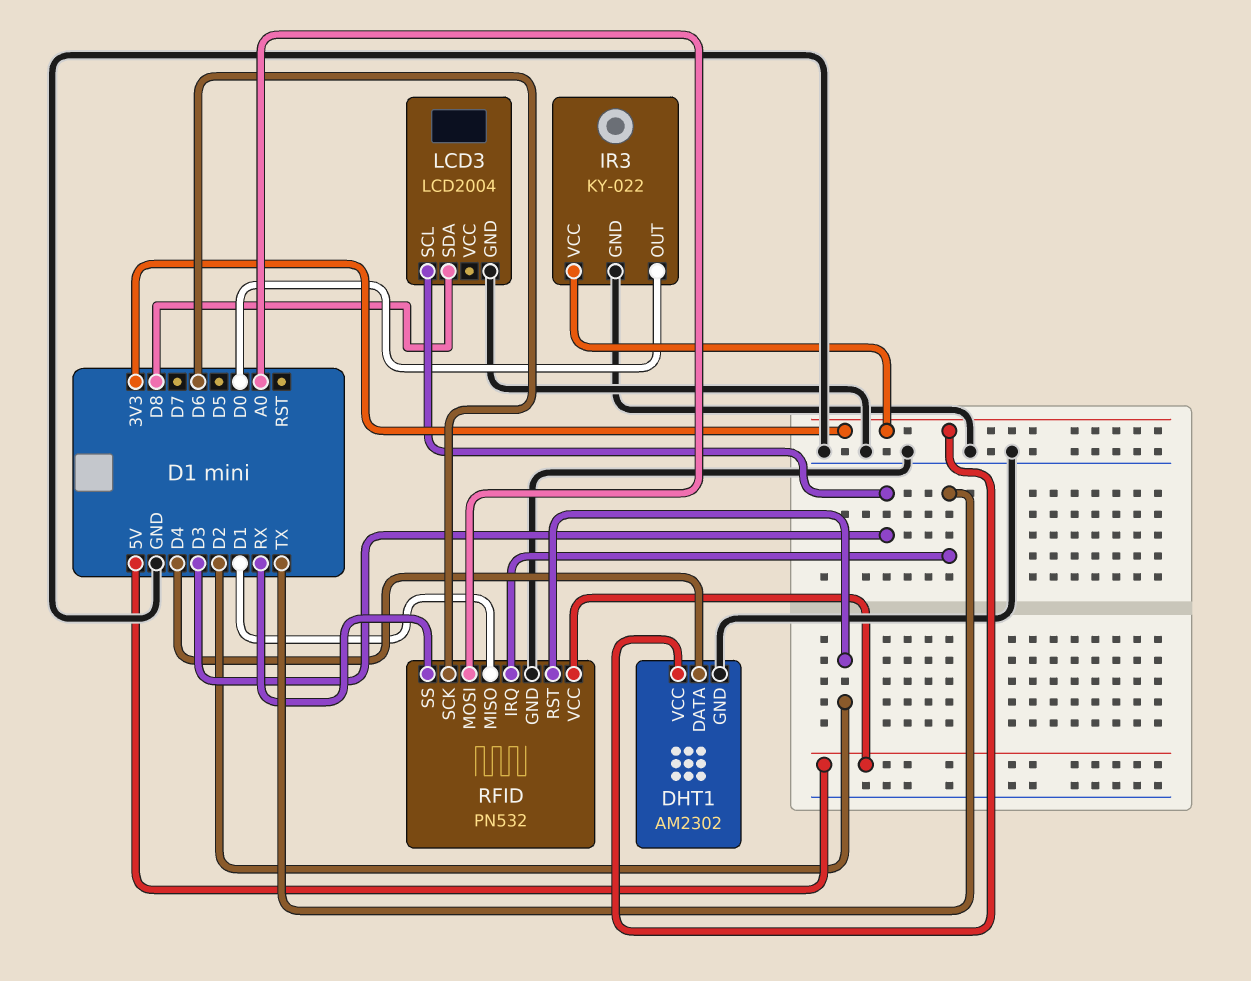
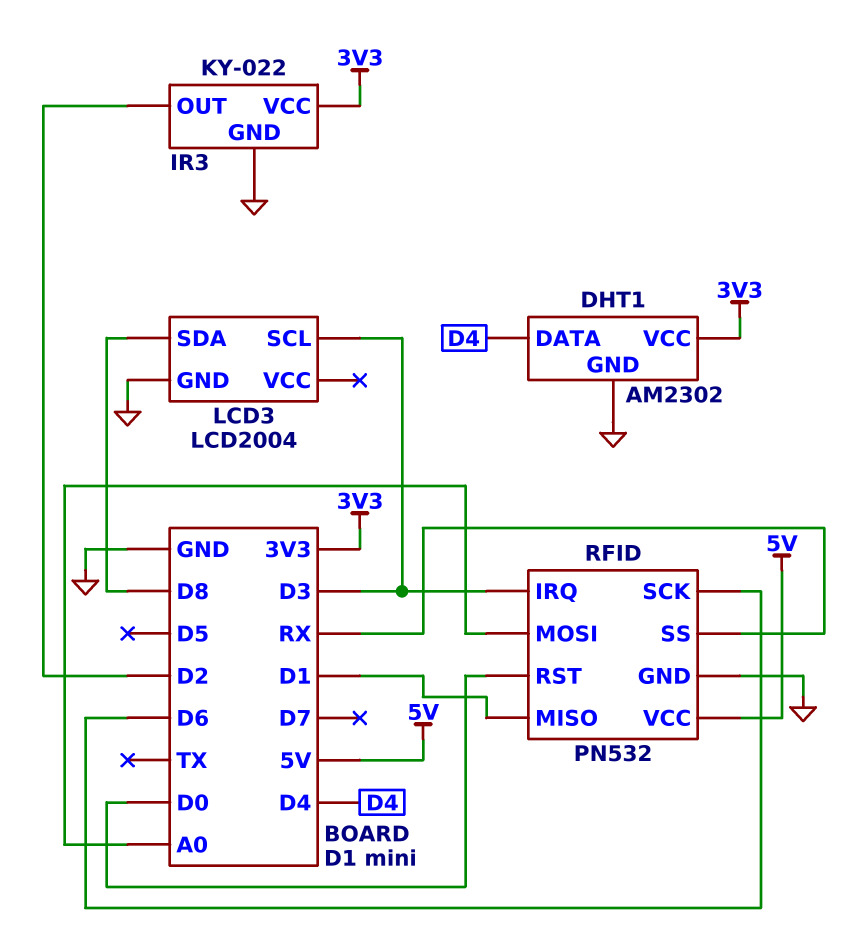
IR3 pin OUT: D0 -> D2
RFID pin IRQ: TX -> D3
RFID pin RST: D2 -> D0

